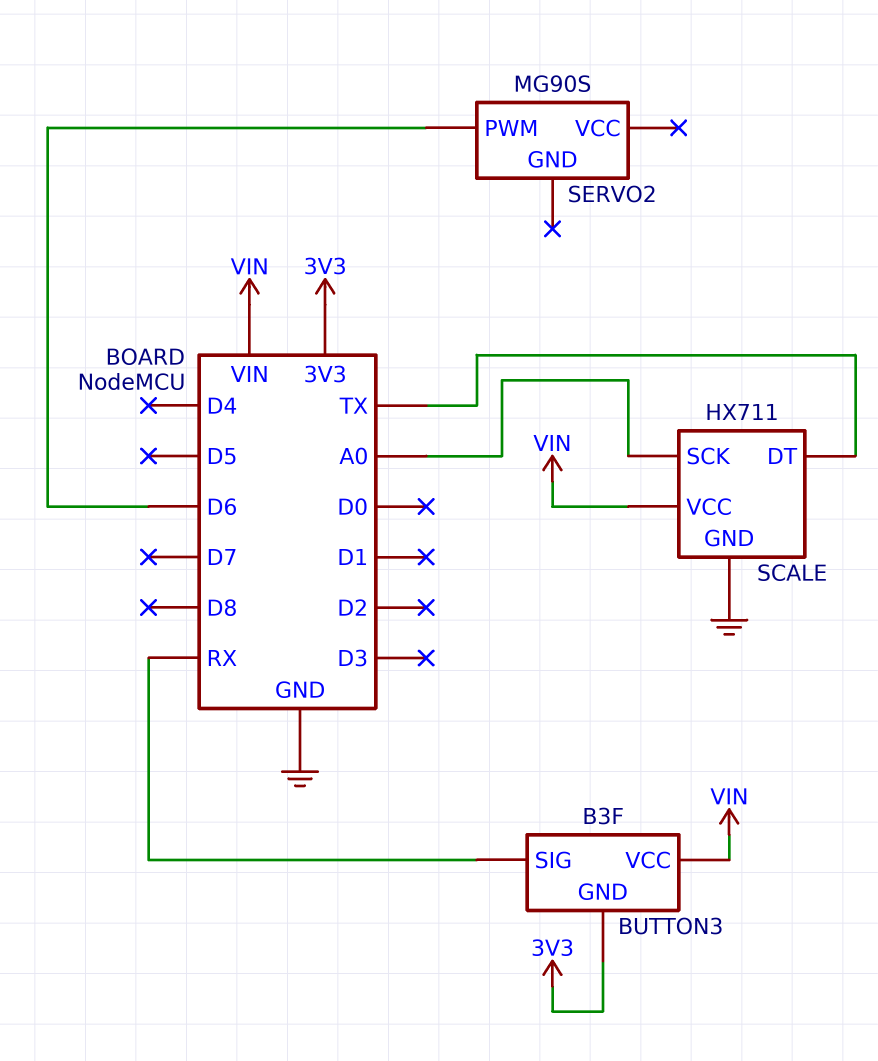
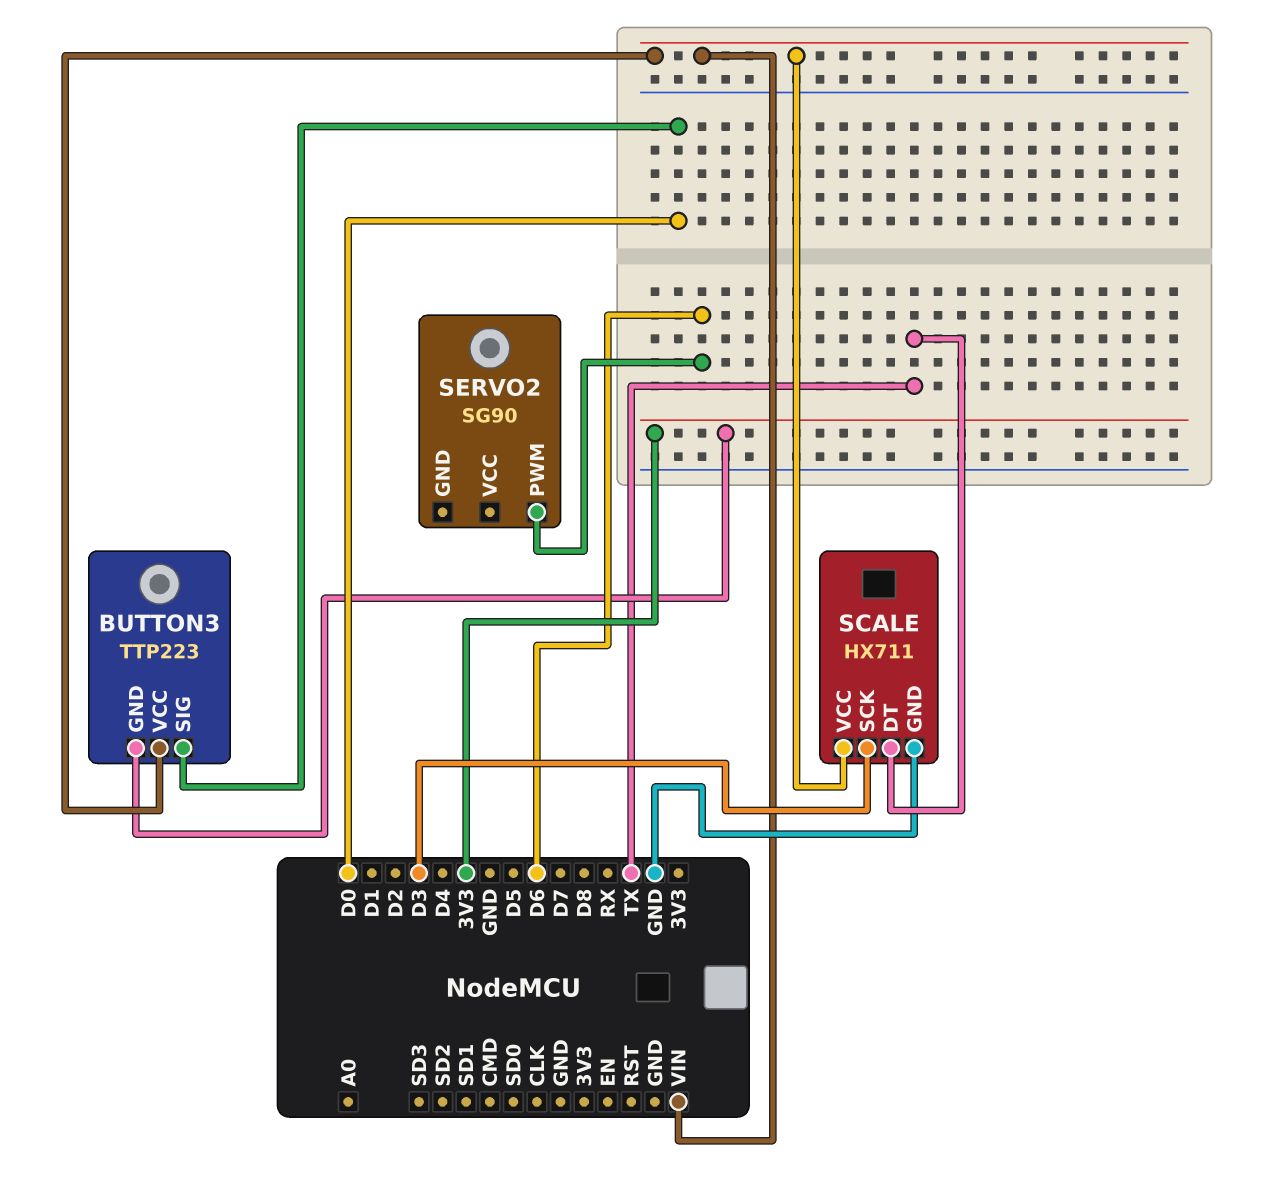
BUTTON3: B3F -> TTP223
BUTTON3 pin SIG: RX -> D0
SCALE pin SCK: A0 -> D3
SERVO2: MG90S -> SG90

